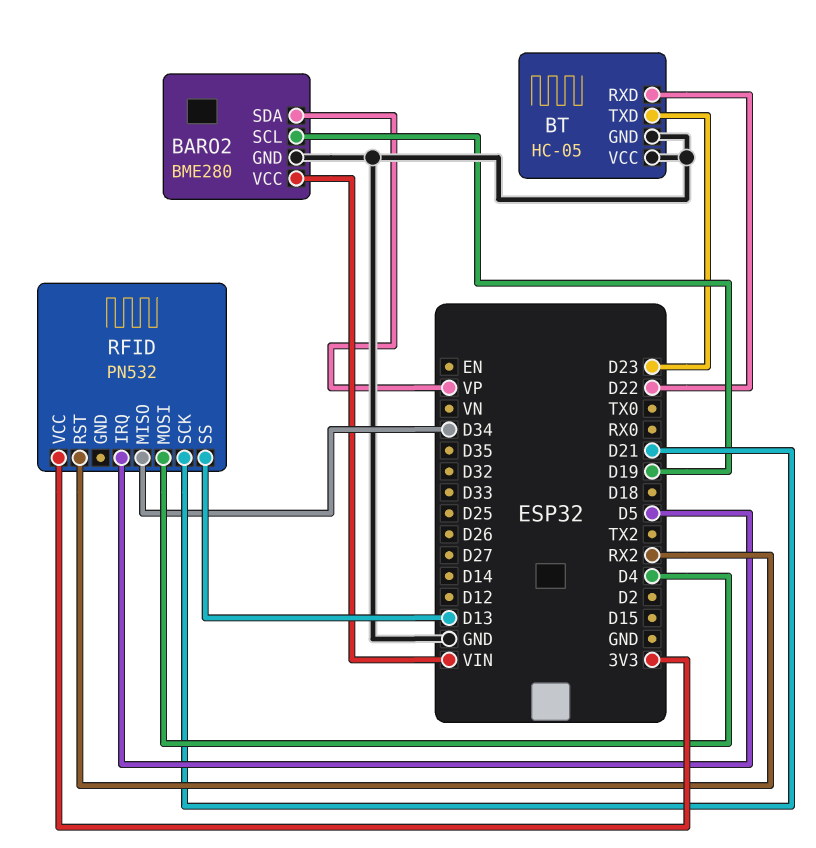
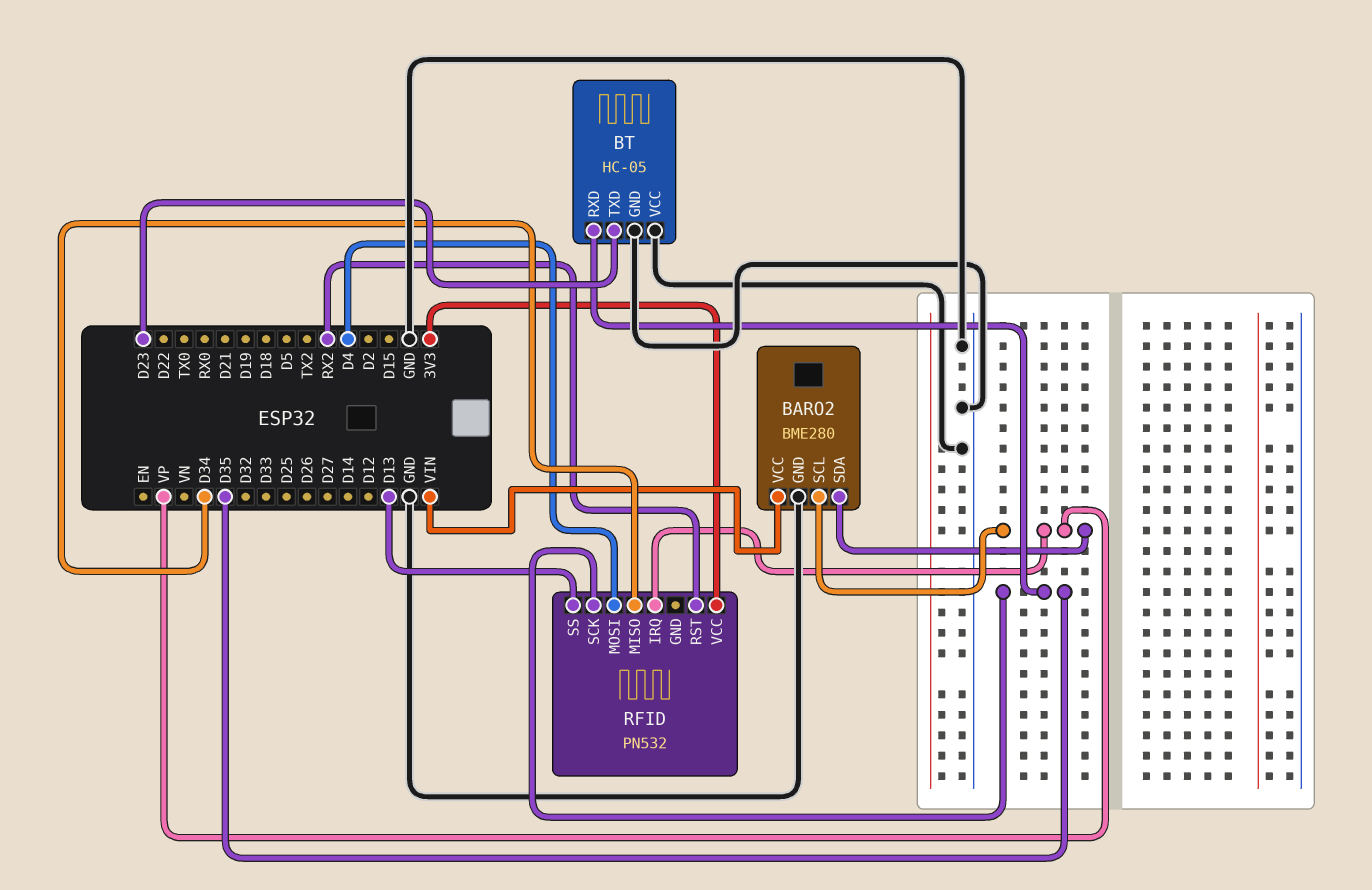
BARO2 pin SCL: D19 -> VP
BT pin RXD: D22 -> D35
RFID pin IRQ: D5 -> VP
RFID pin SCK: D21 -> D35

